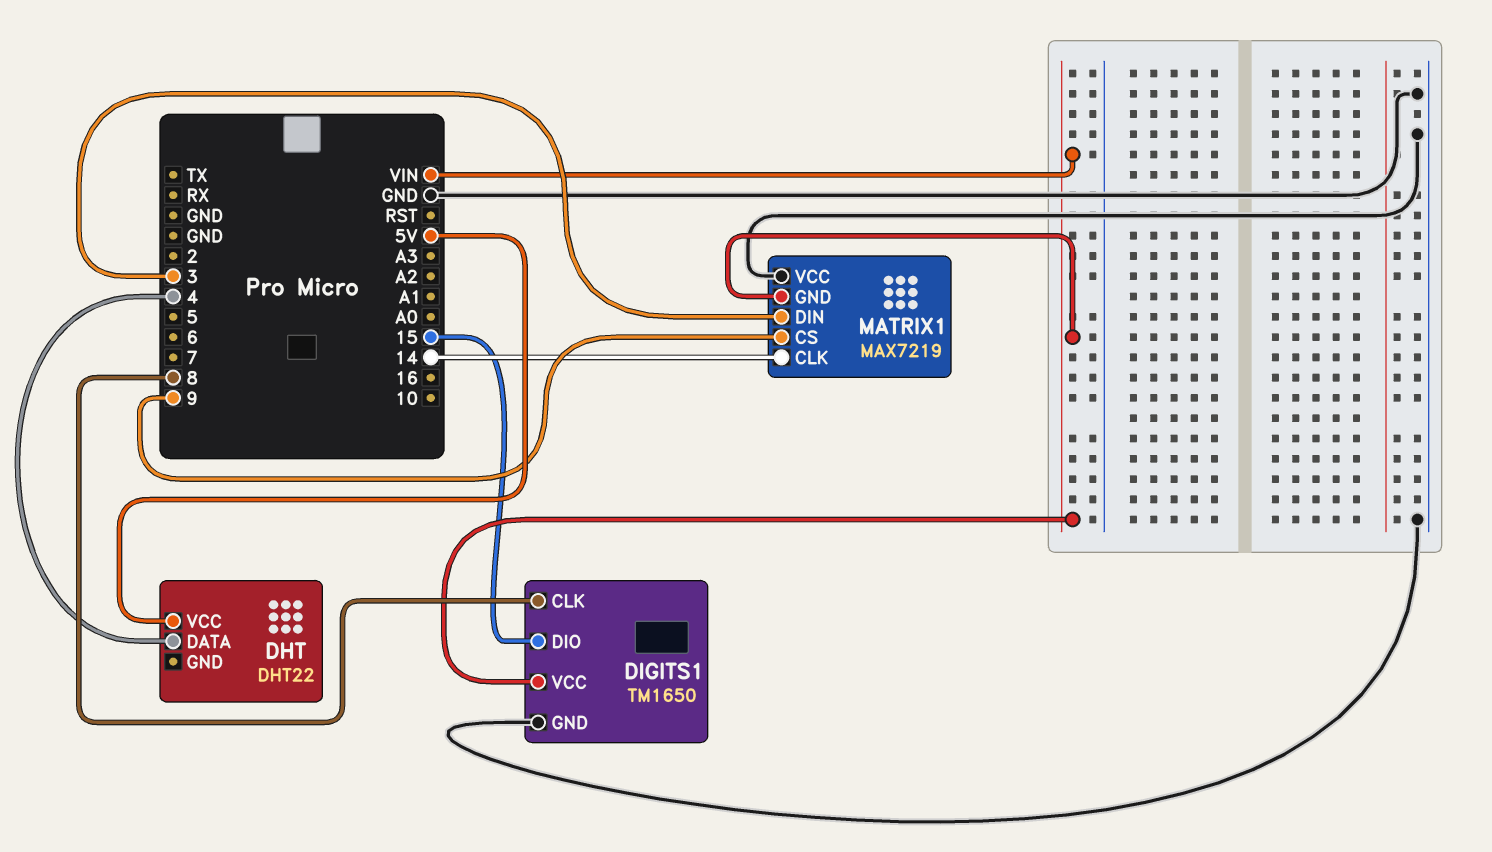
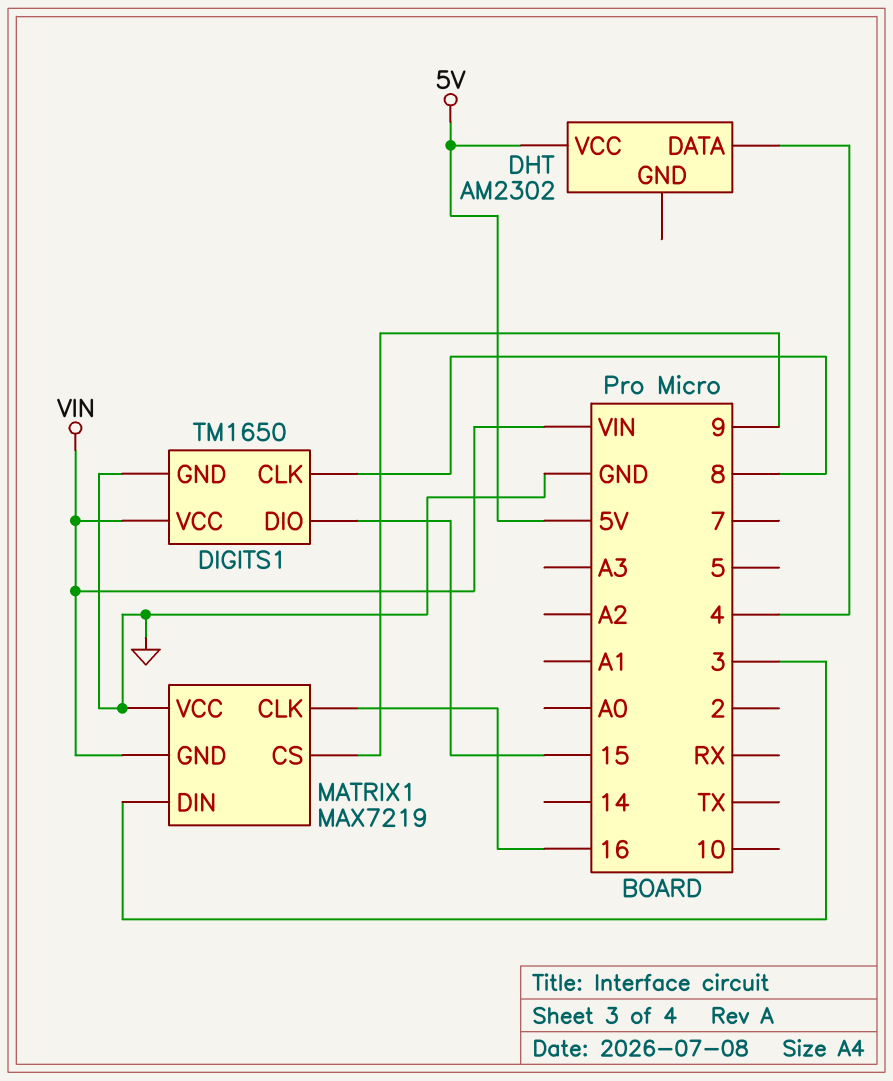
DHT: DHT22 -> AM2302
MATRIX1 pin CLK: 14 -> 16

